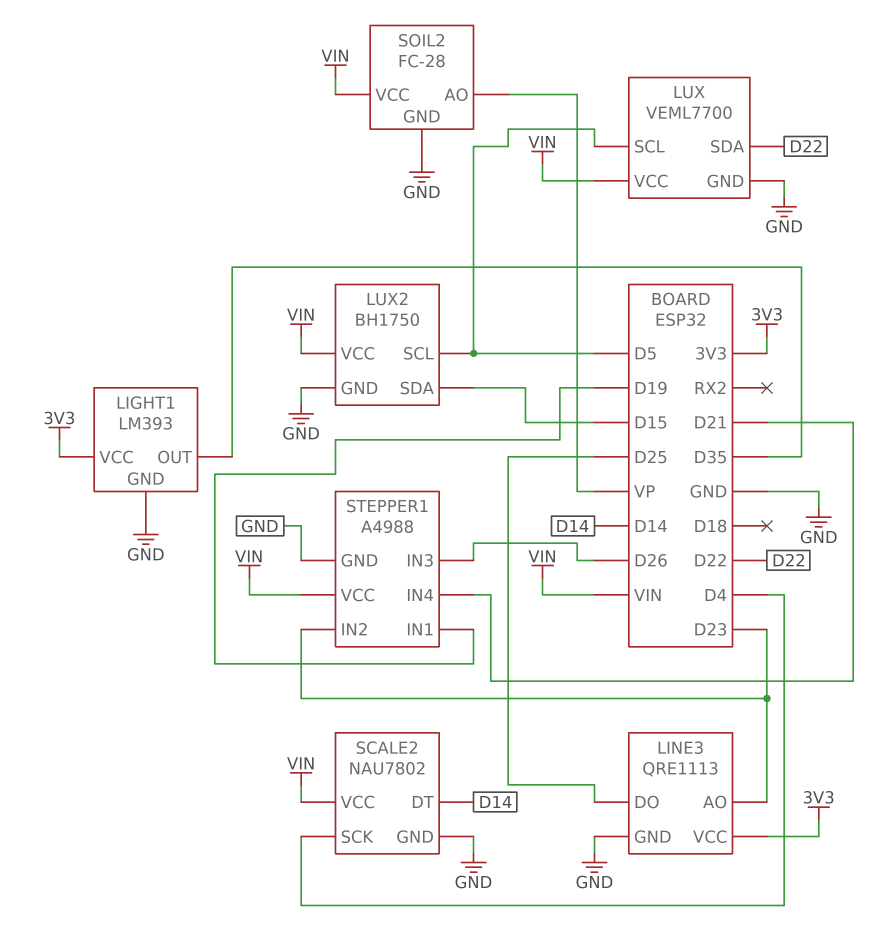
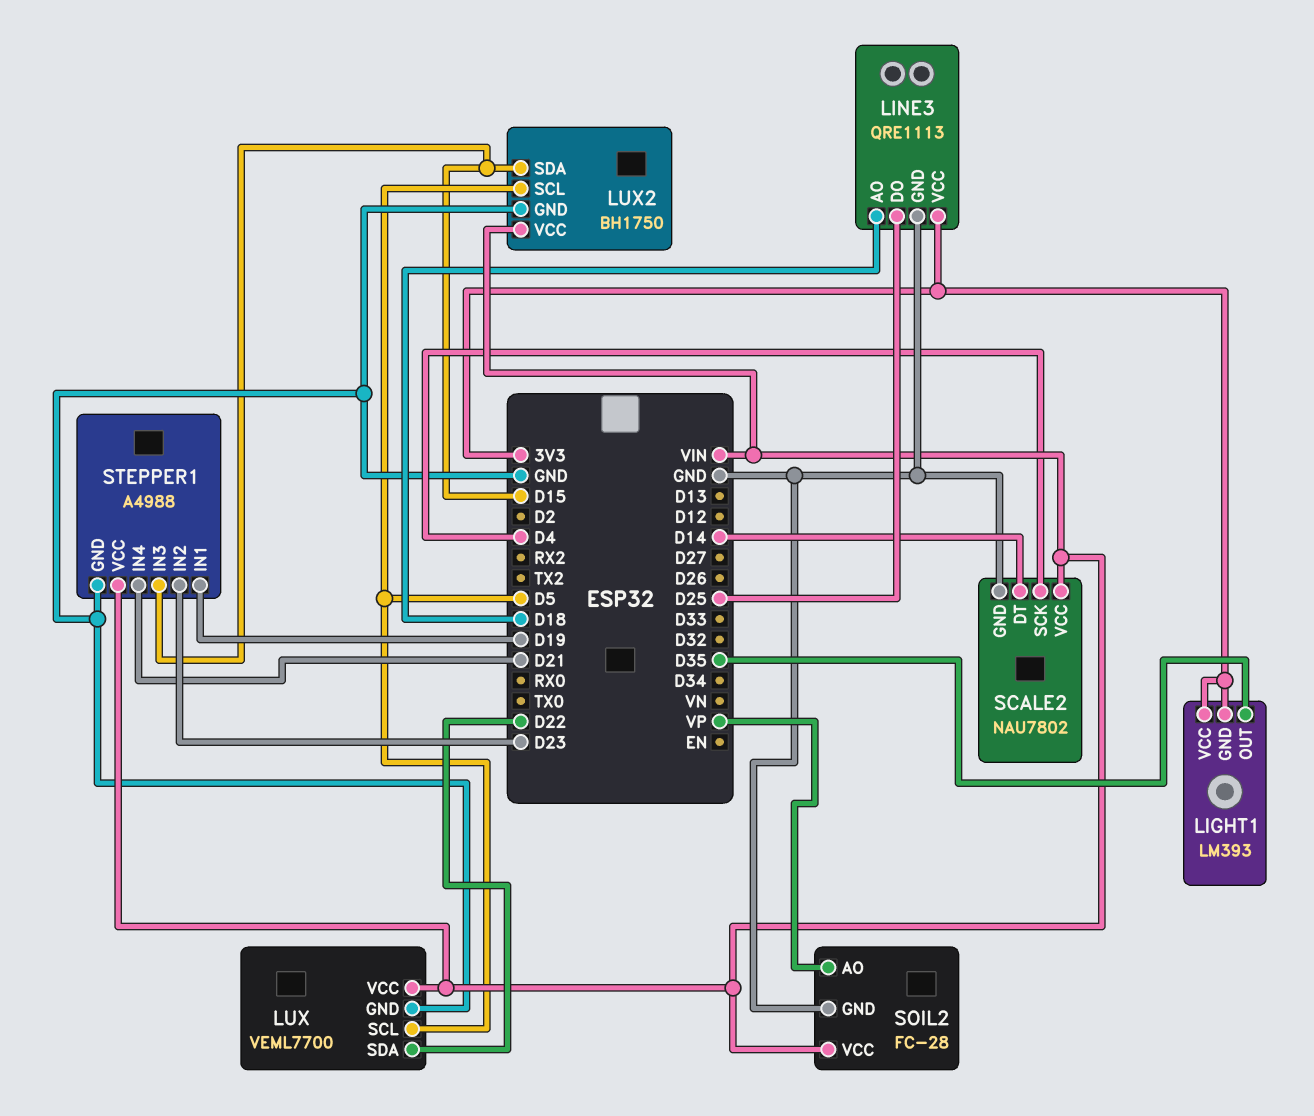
LIGHT1 pin GND: GND -> 3V3
LINE3 pin AO: D23 -> D18
STEPPER1 pin IN3: D26 -> D15

